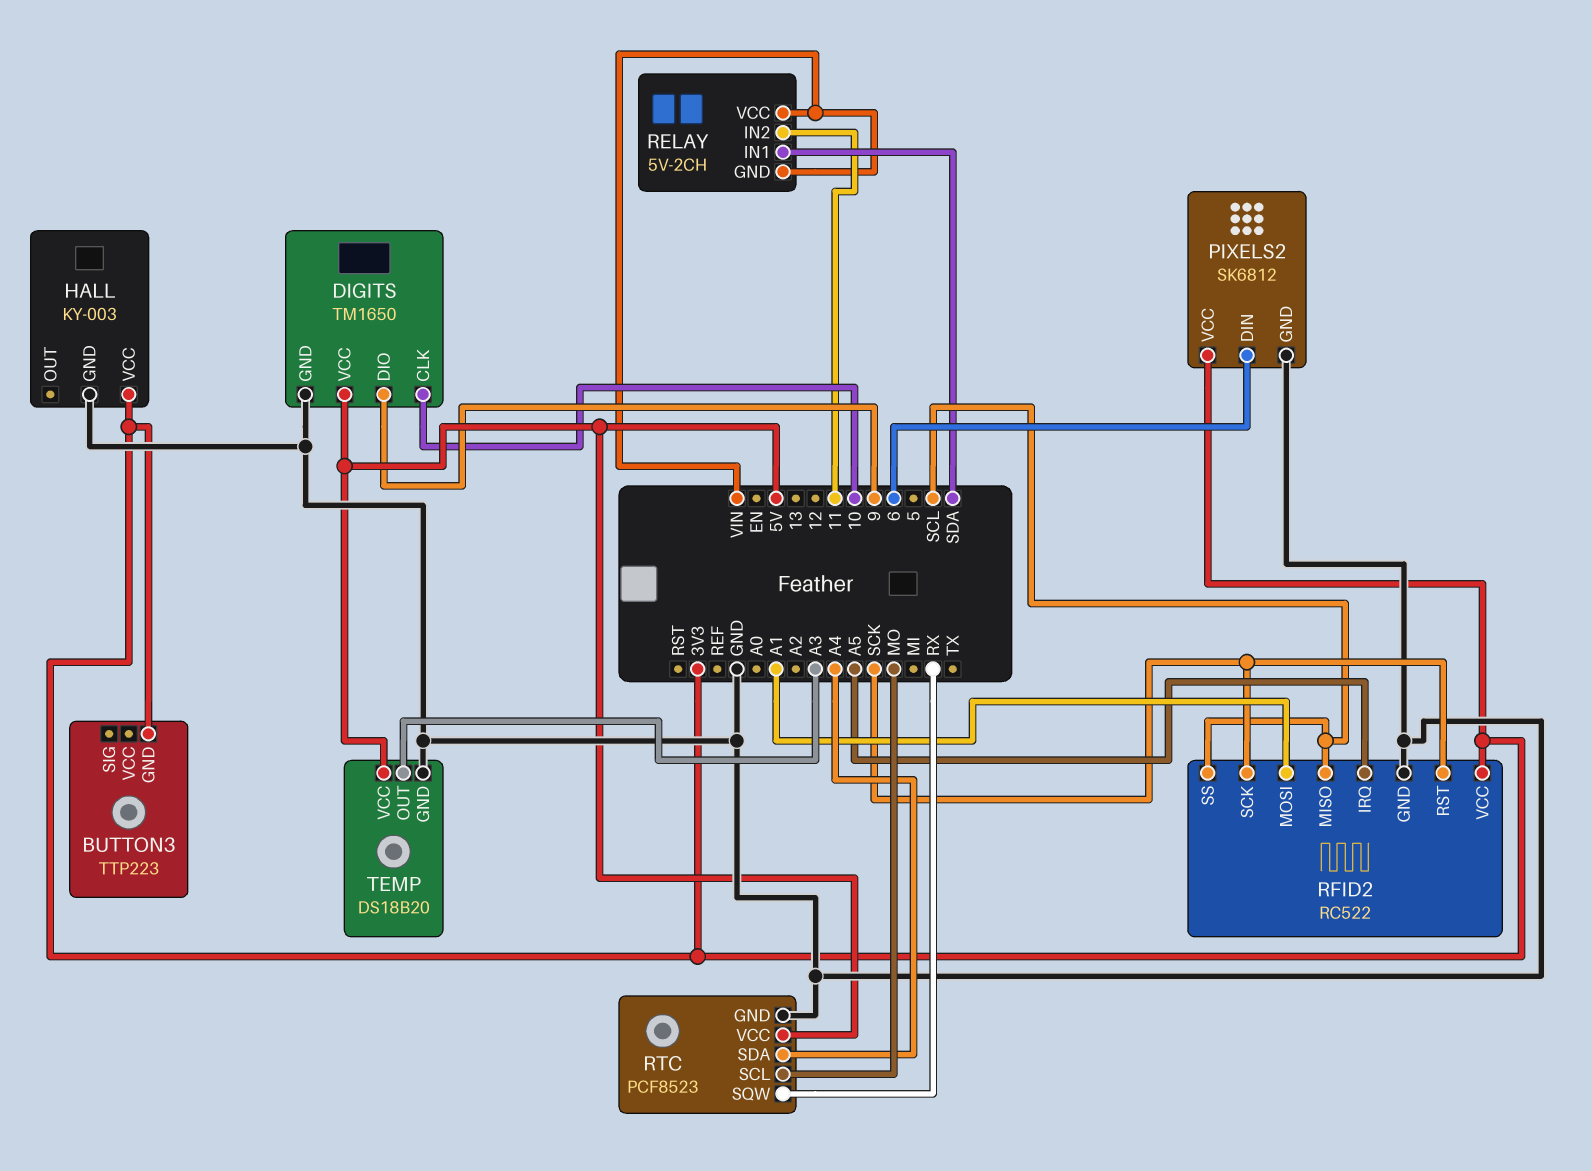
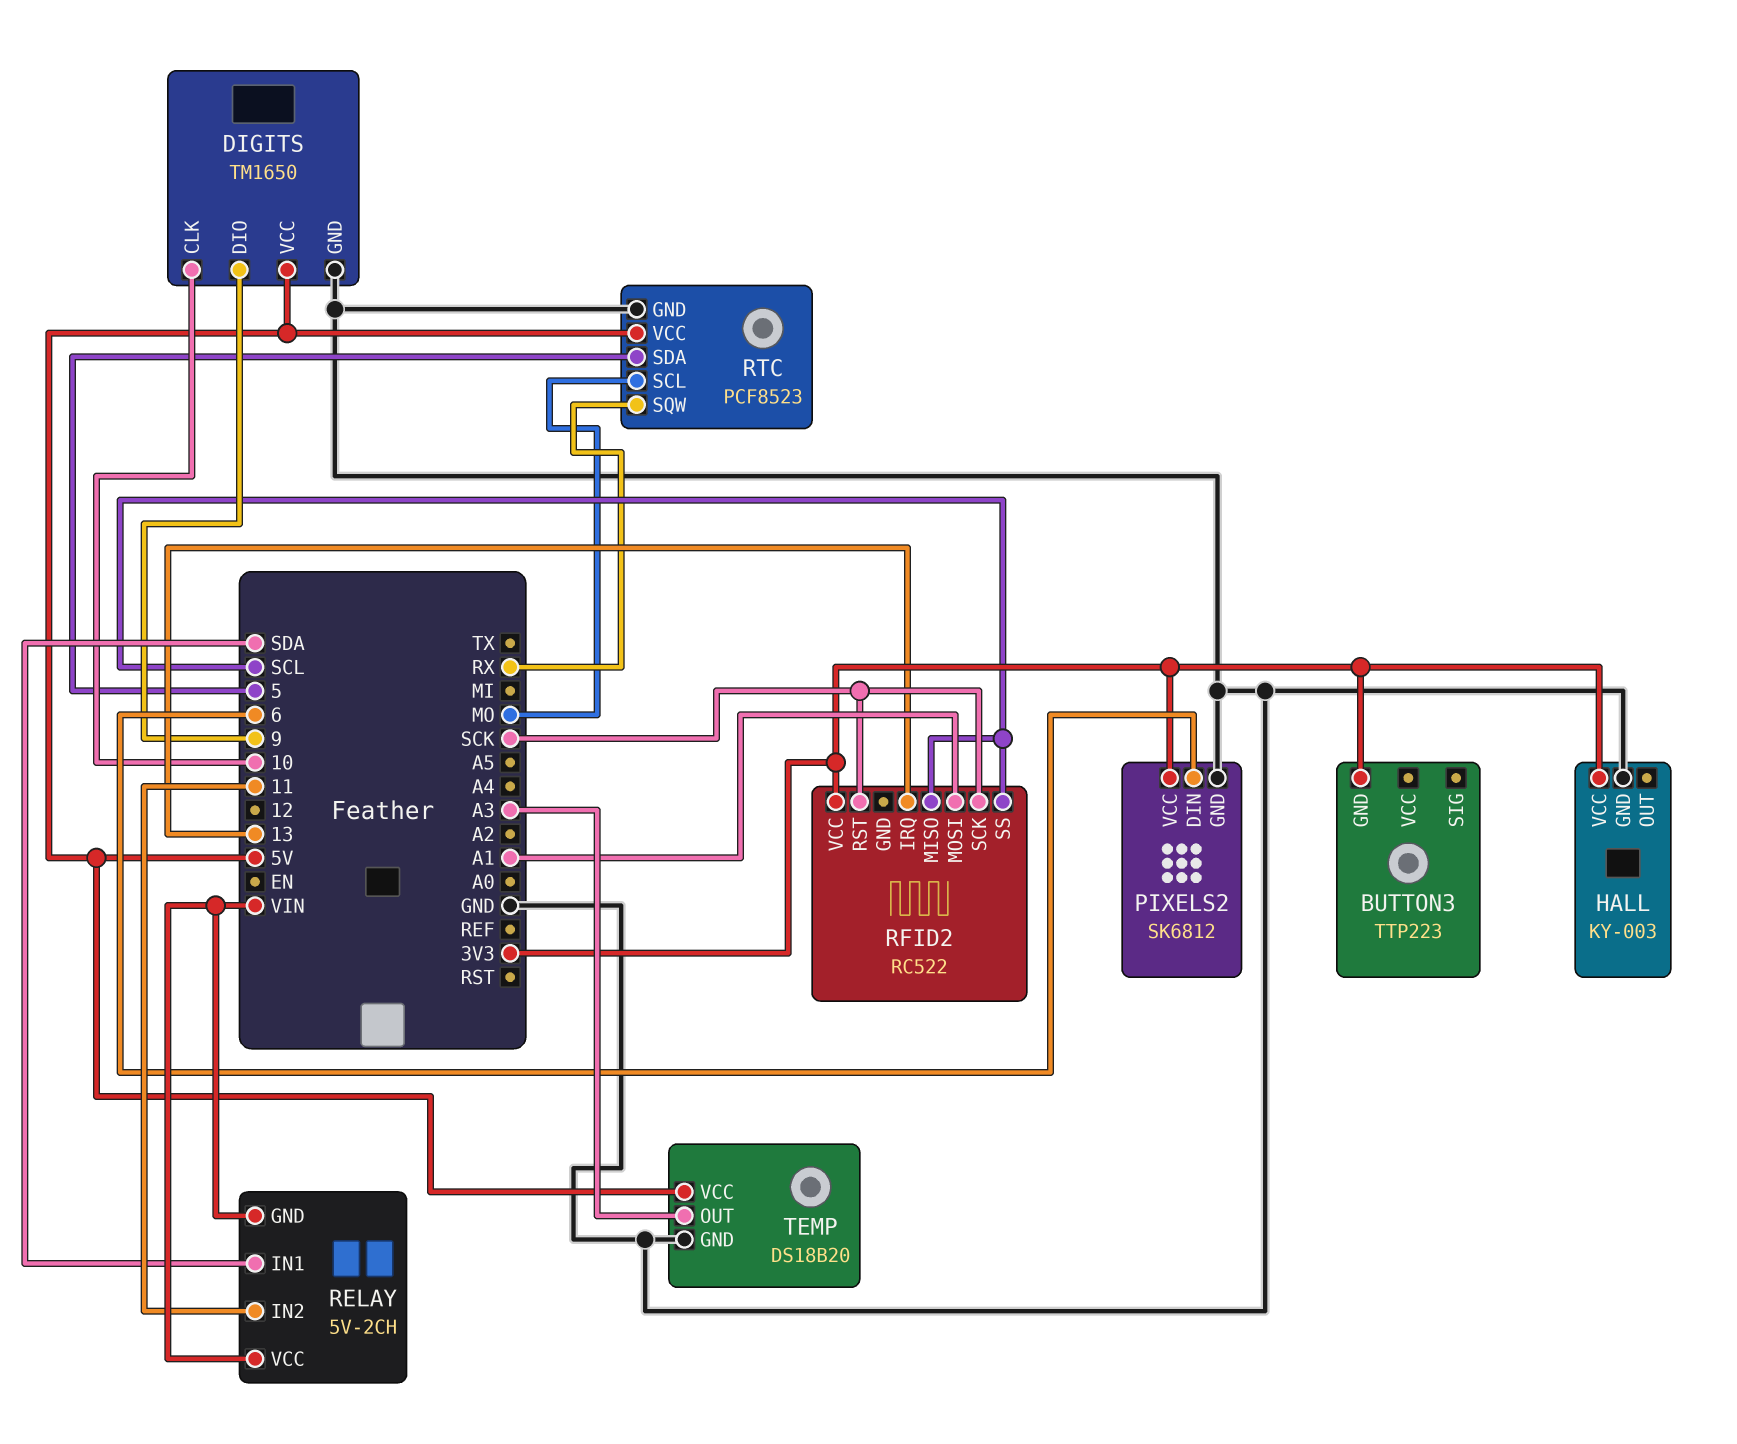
RFID2 pin GND: GND -> none
RFID2 pin IRQ: A5 -> 13
RTC pin SDA: A4 -> 5

